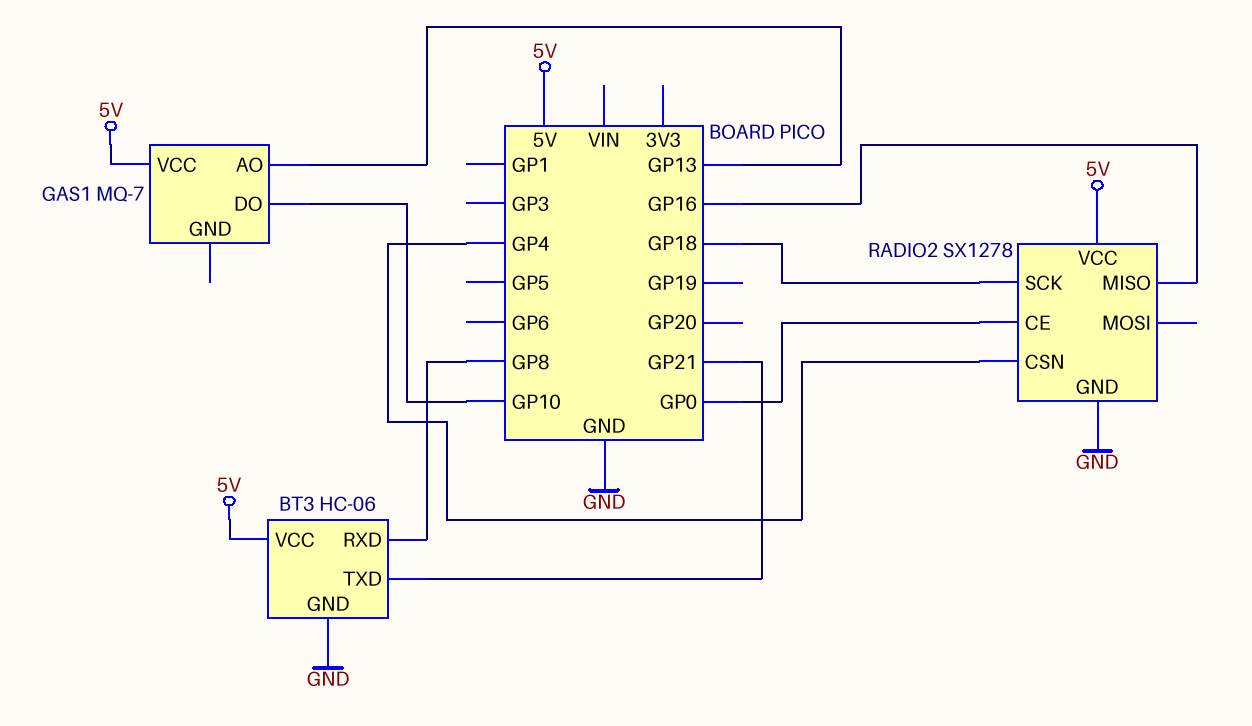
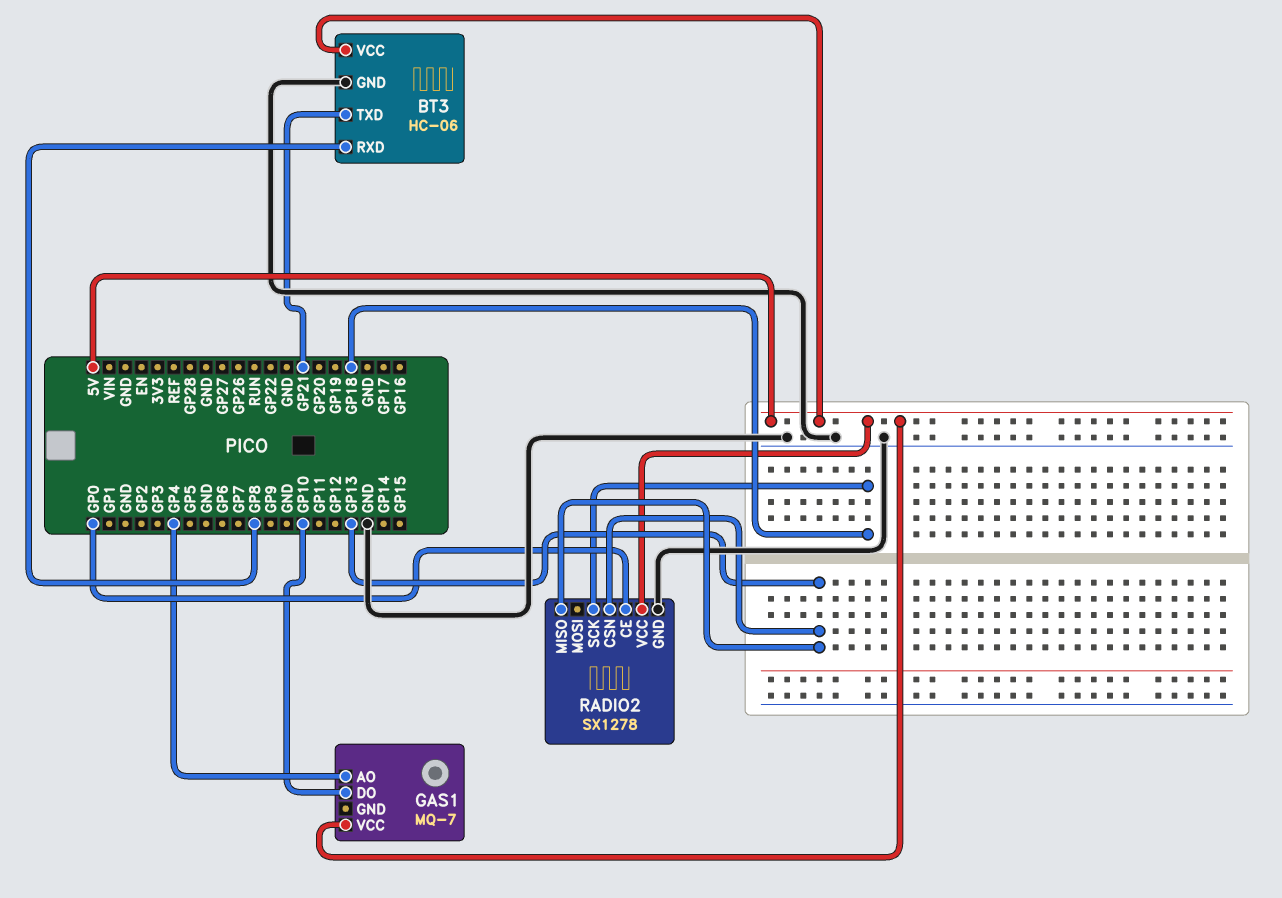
GAS1 pin AO: GP13 -> GP4
RADIO2 pin CSN: GP4 -> GP13
RADIO2 pin MISO: GP16 -> GP13

